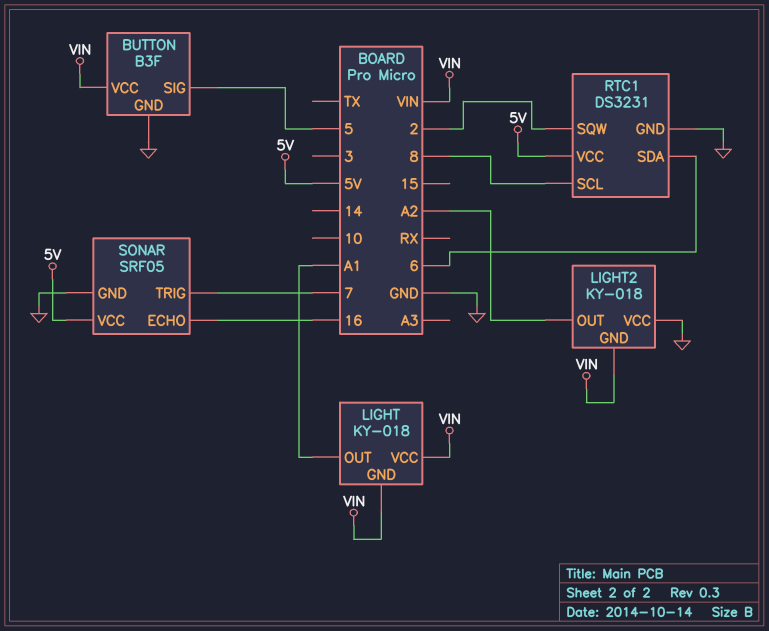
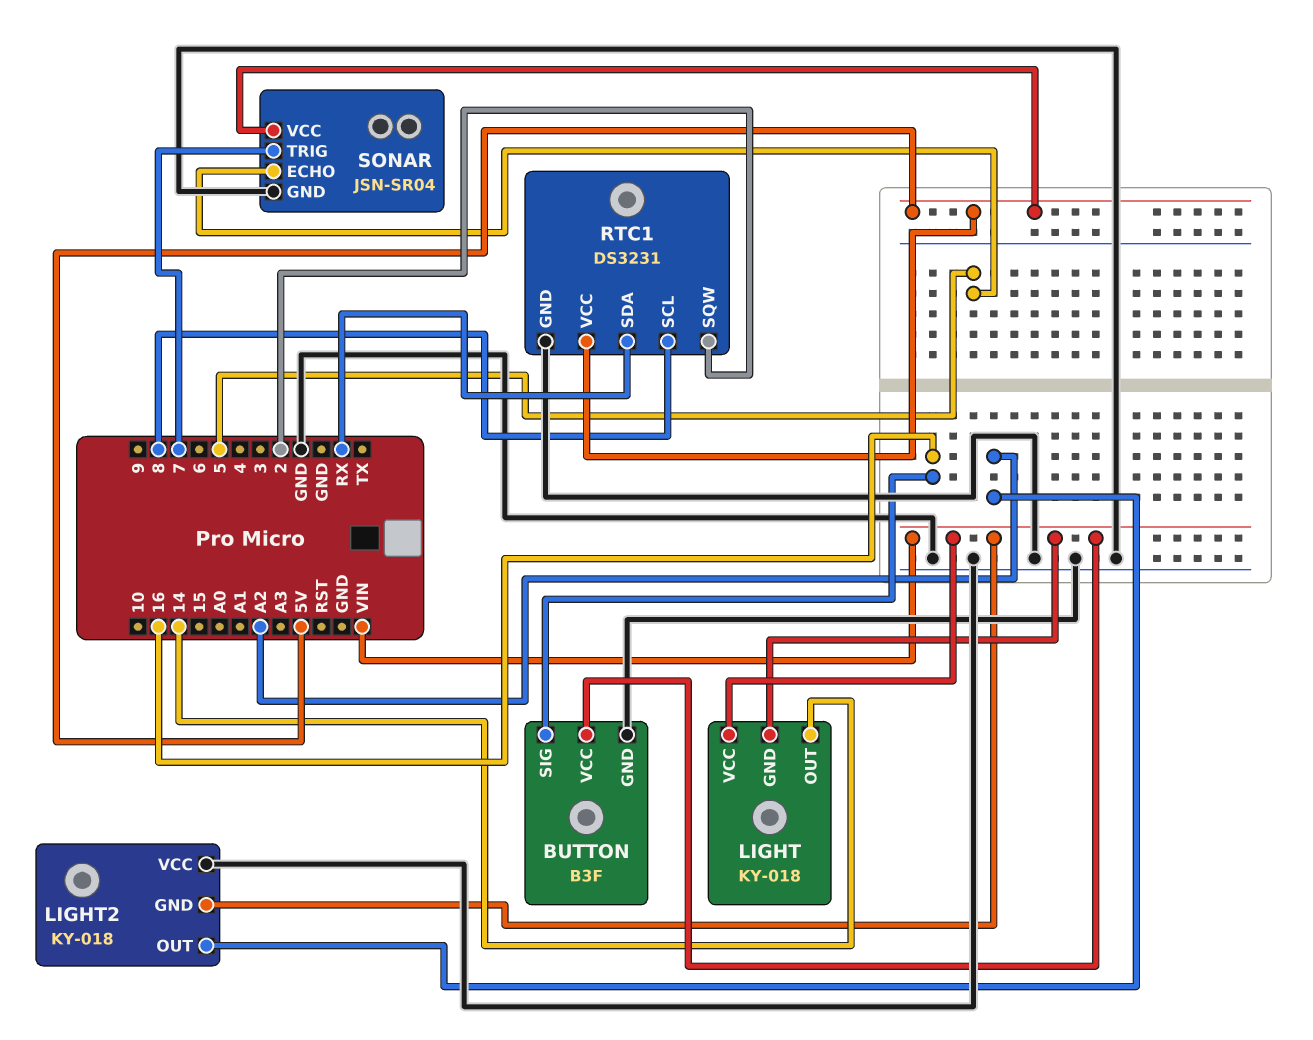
BUTTON pin SIG: 5 -> 16
LIGHT pin OUT: A1 -> 14
RTC1 pin SDA: 6 -> RX
SONAR: SRF05 -> JSN-SR04
SONAR pin ECHO: 16 -> 5

